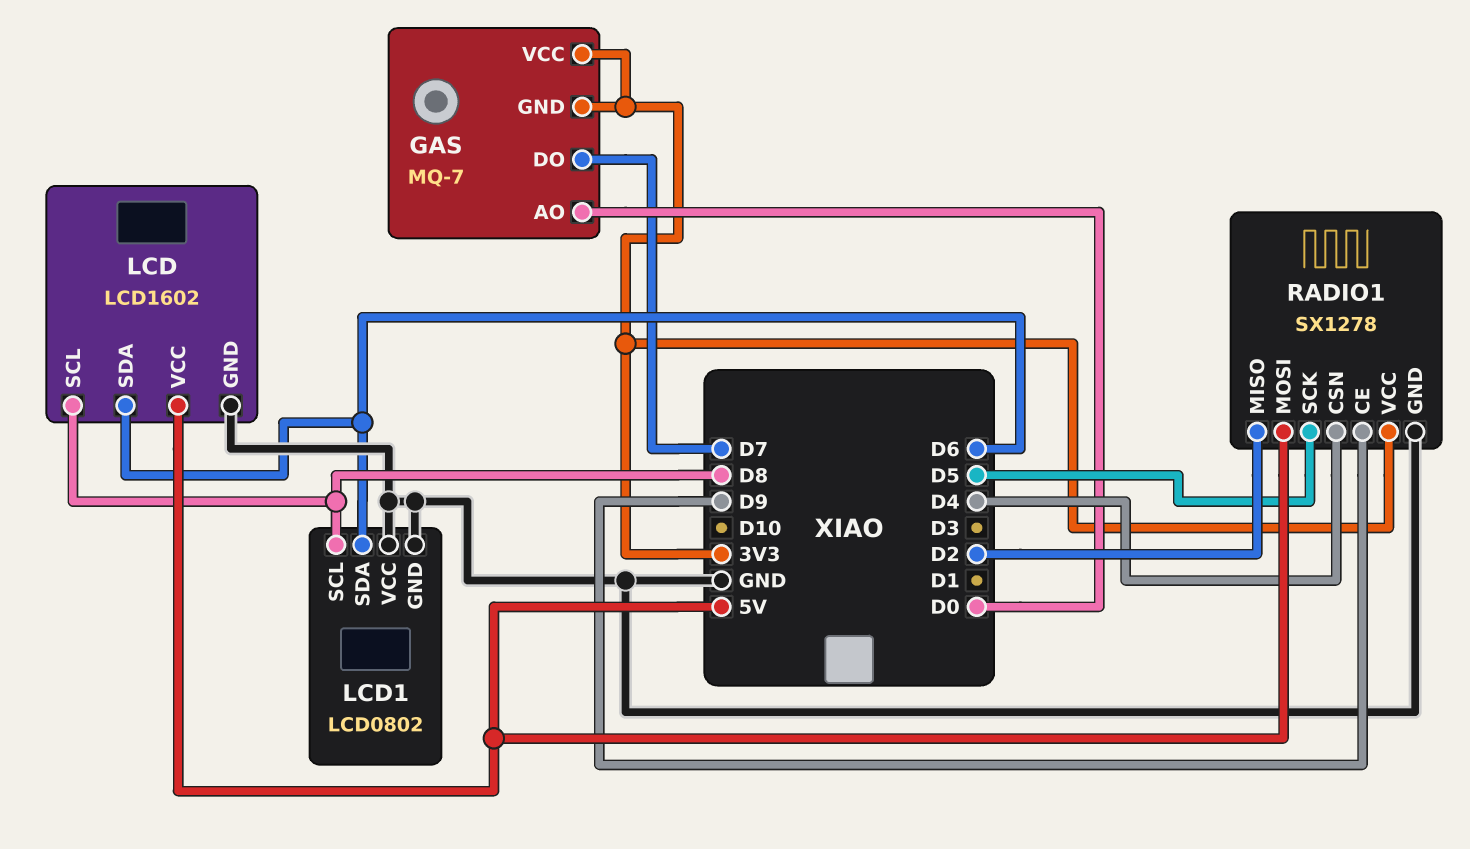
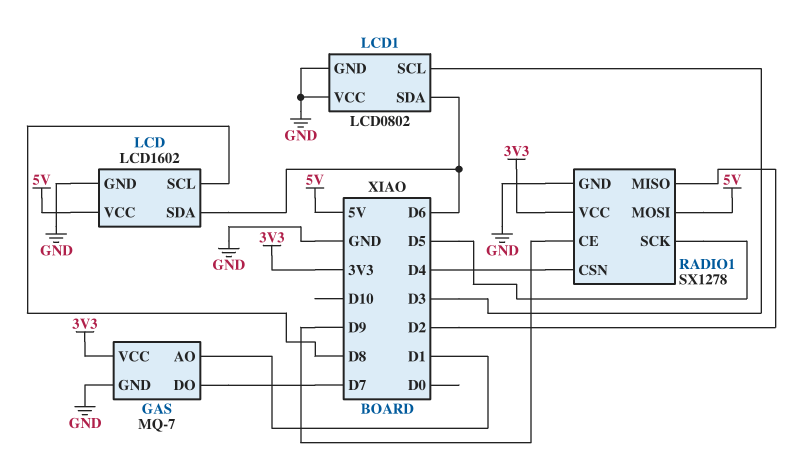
GAS pin AO: D0 -> D1
GAS pin GND: 3V3 -> GND
LCD1 pin SCL: D8 -> D3

